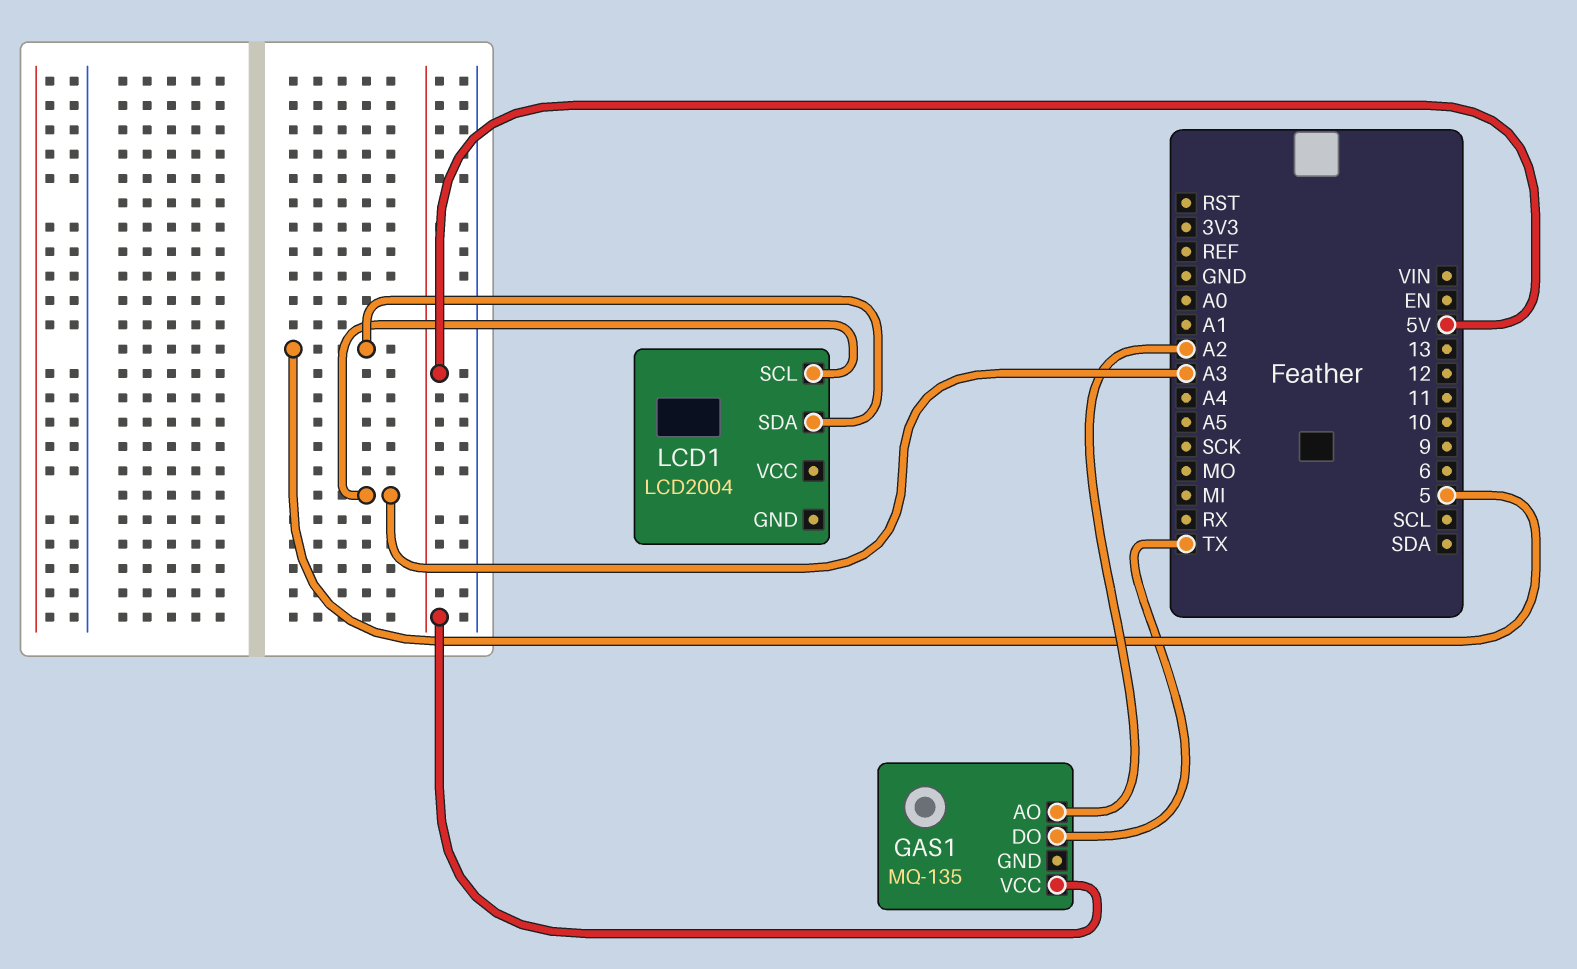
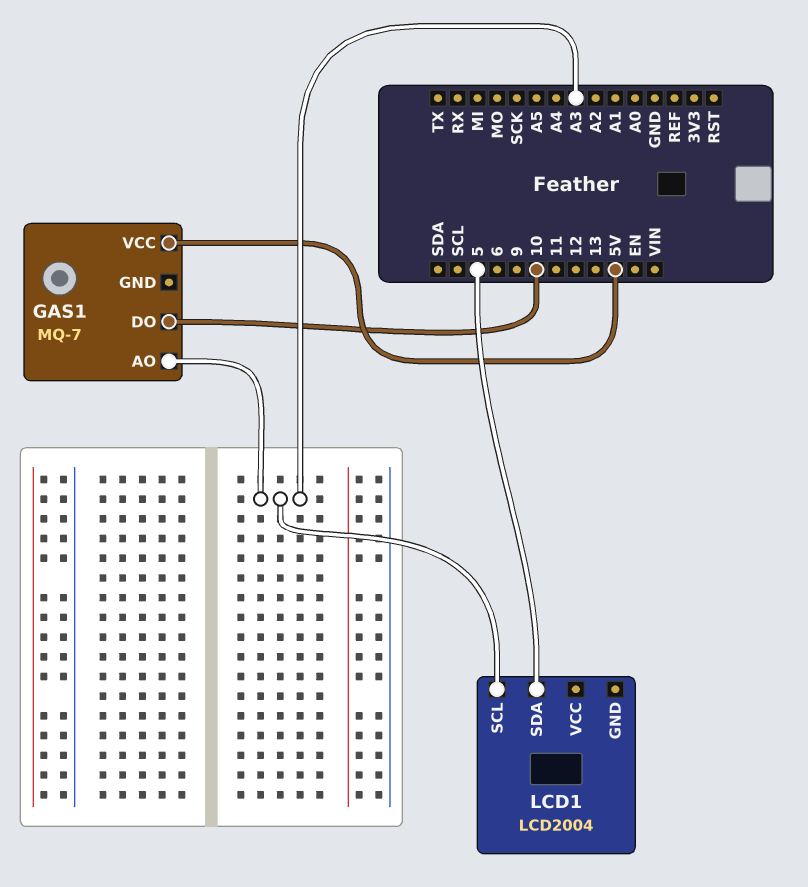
GAS1: MQ-135 -> MQ-7
GAS1 pin AO: A2 -> A3
GAS1 pin DO: TX -> 10

